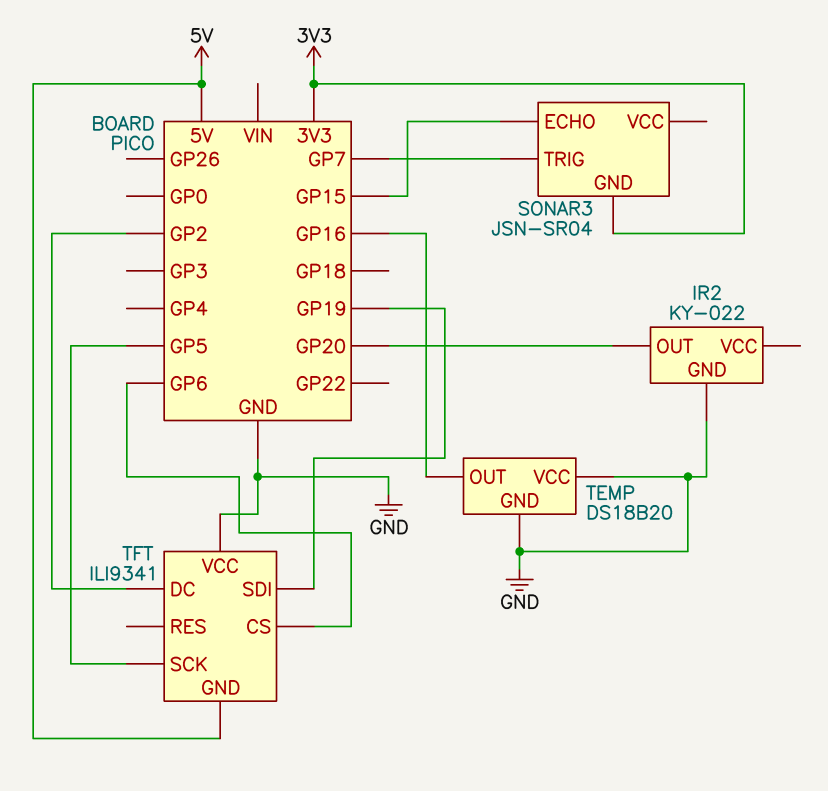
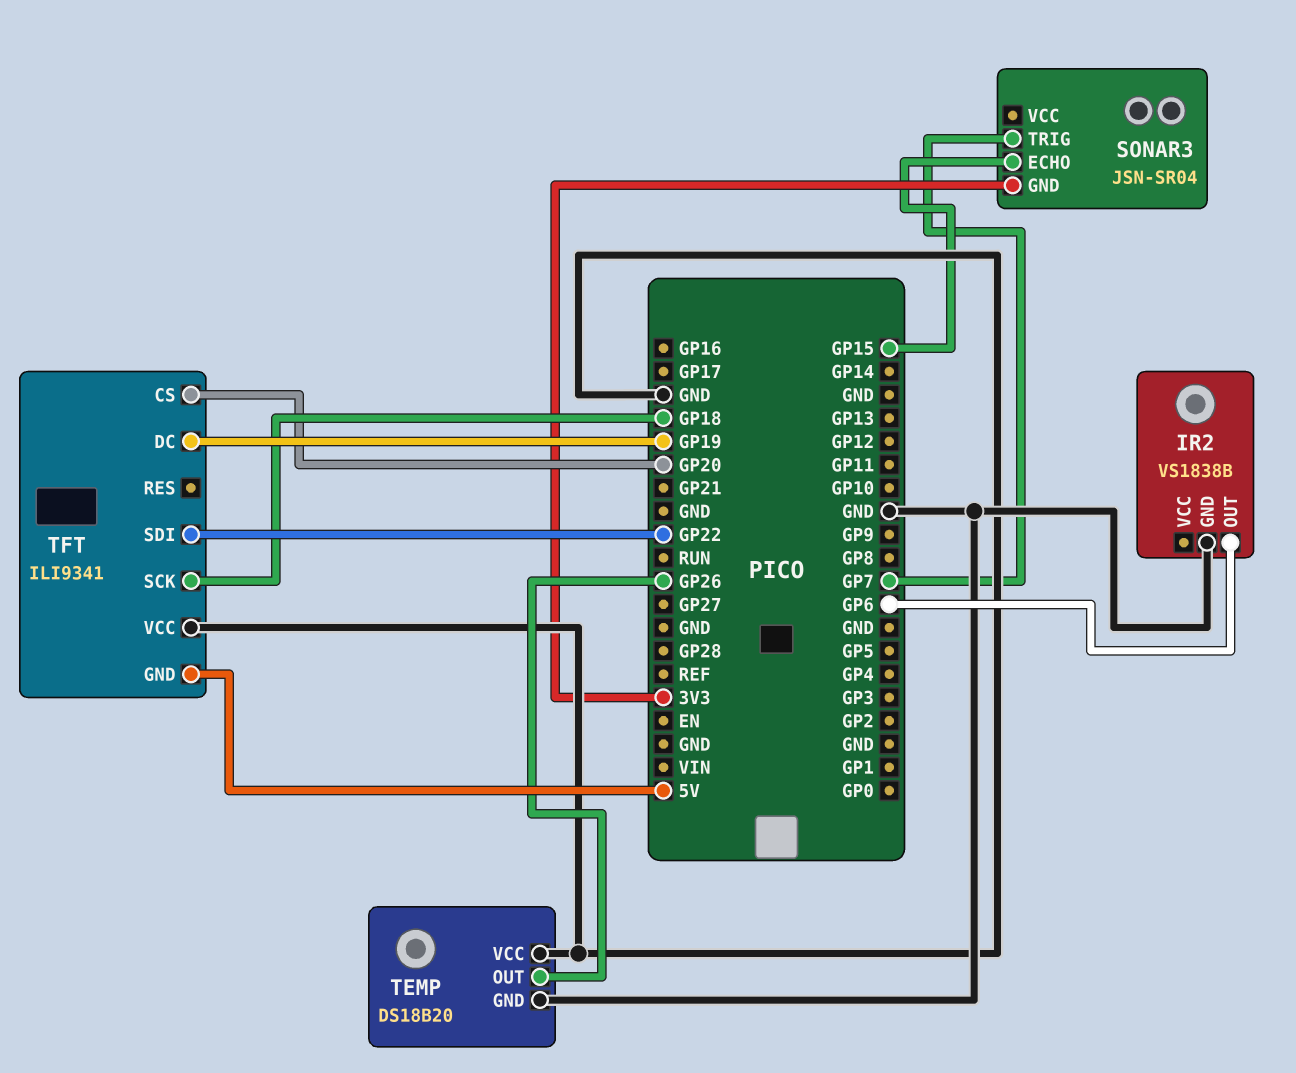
IR2: KY-022 -> VS1838B
IR2 pin OUT: GP20 -> GP6
TEMP pin OUT: GP16 -> GP26
TFT pin CS: GP6 -> GP20
TFT pin DC: GP2 -> GP19
TFT pin SCK: GP5 -> GP18
TFT pin SDI: GP19 -> GP22

